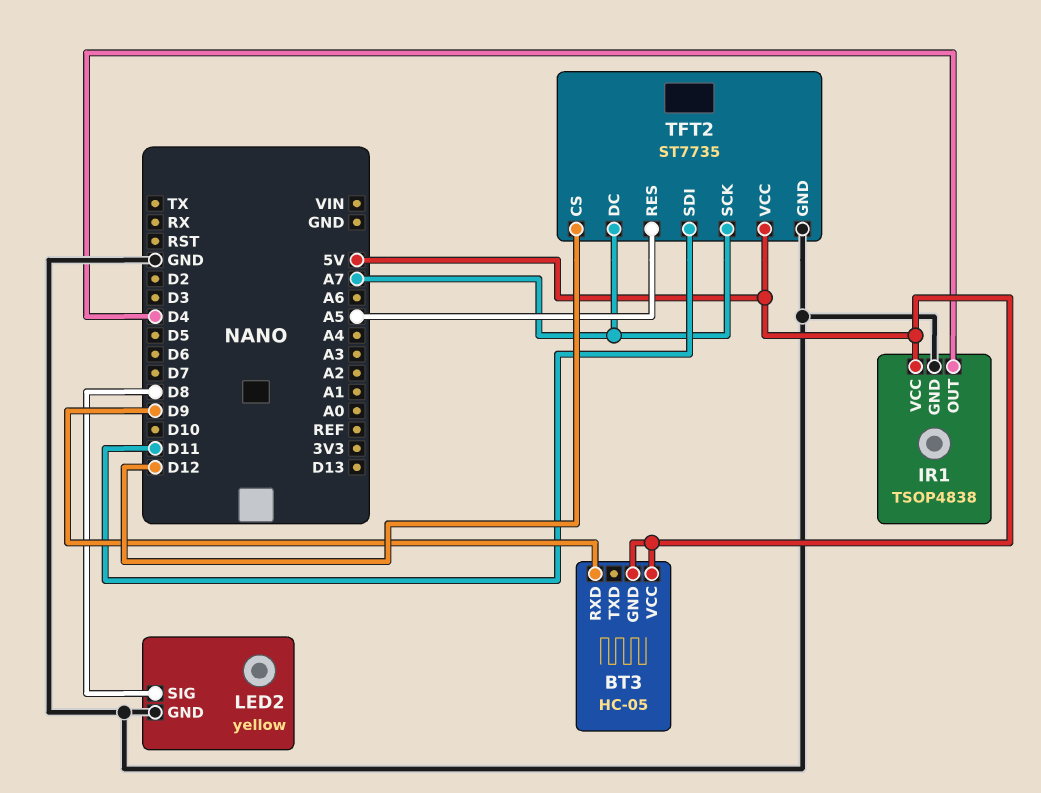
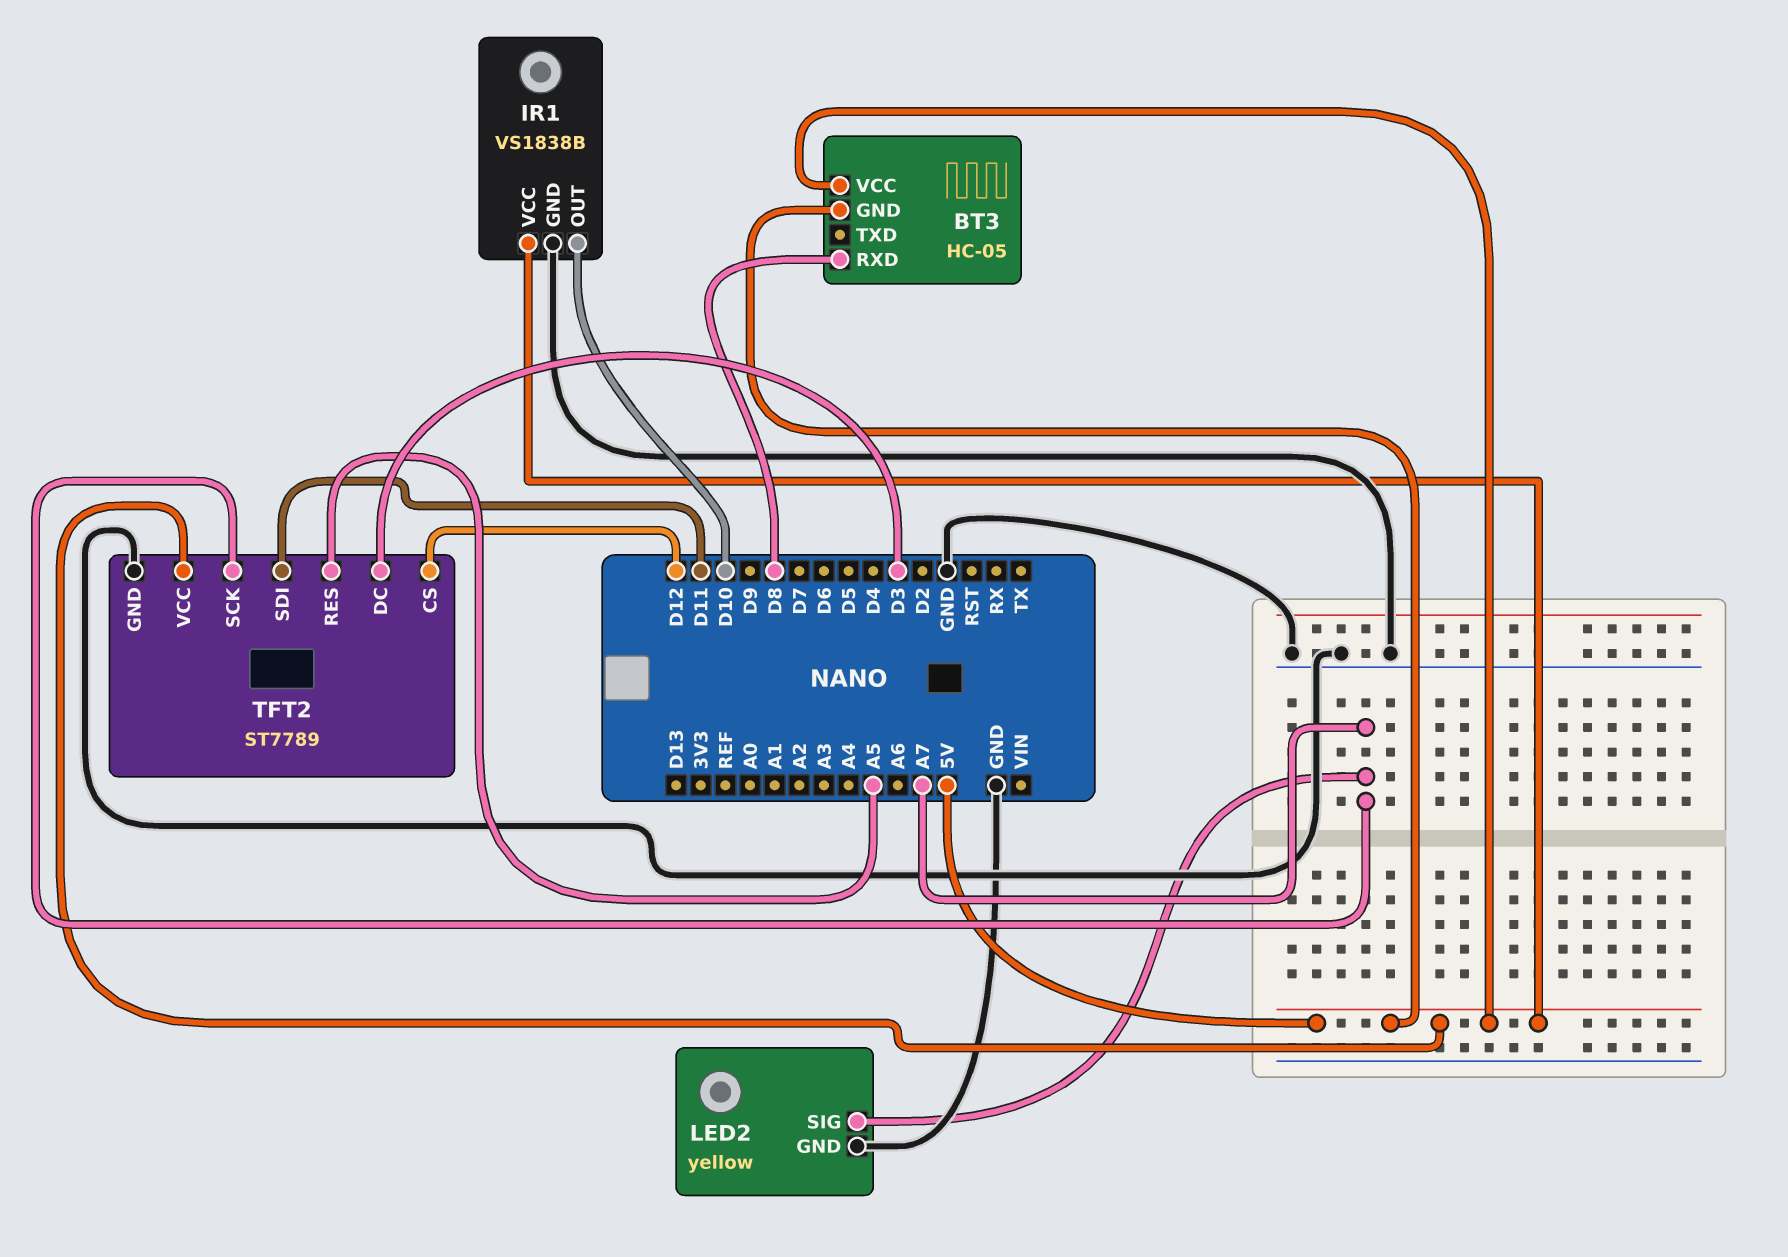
BT3 pin RXD: D9 -> D8
IR1: TSOP4838 -> VS1838B
IR1 pin OUT: D4 -> D10
LED2 pin SIG: D8 -> A7
TFT2: ST7735 -> ST7789
TFT2 pin DC: A7 -> D3

